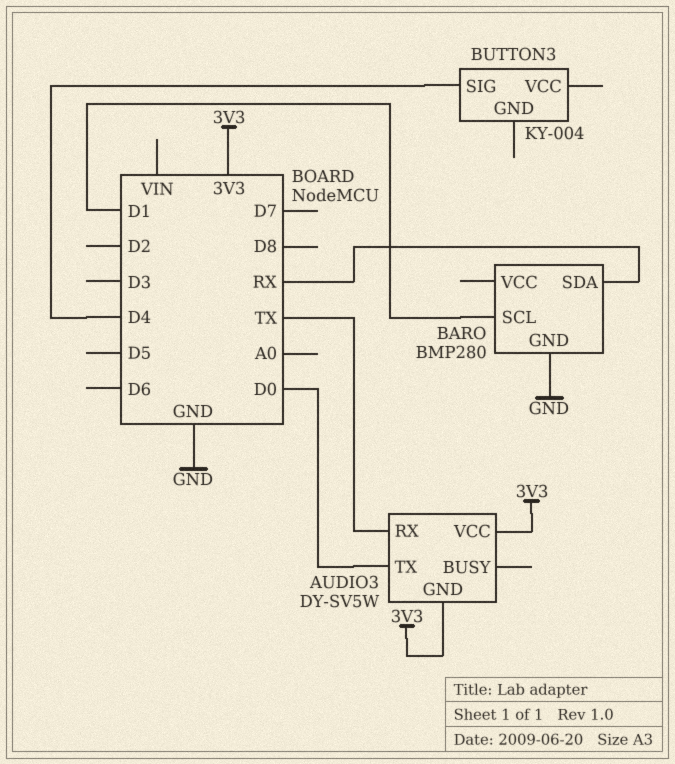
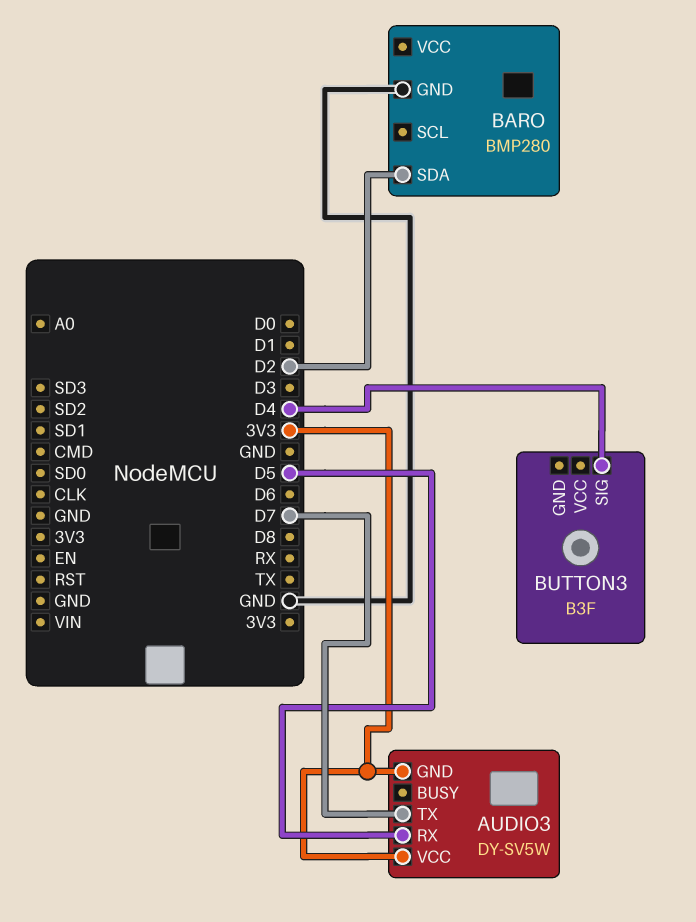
AUDIO3 pin RX: TX -> D5
AUDIO3 pin TX: D0 -> D7
BARO pin SCL: D1 -> none
BARO pin SDA: RX -> D2
BUTTON3: KY-004 -> B3F

